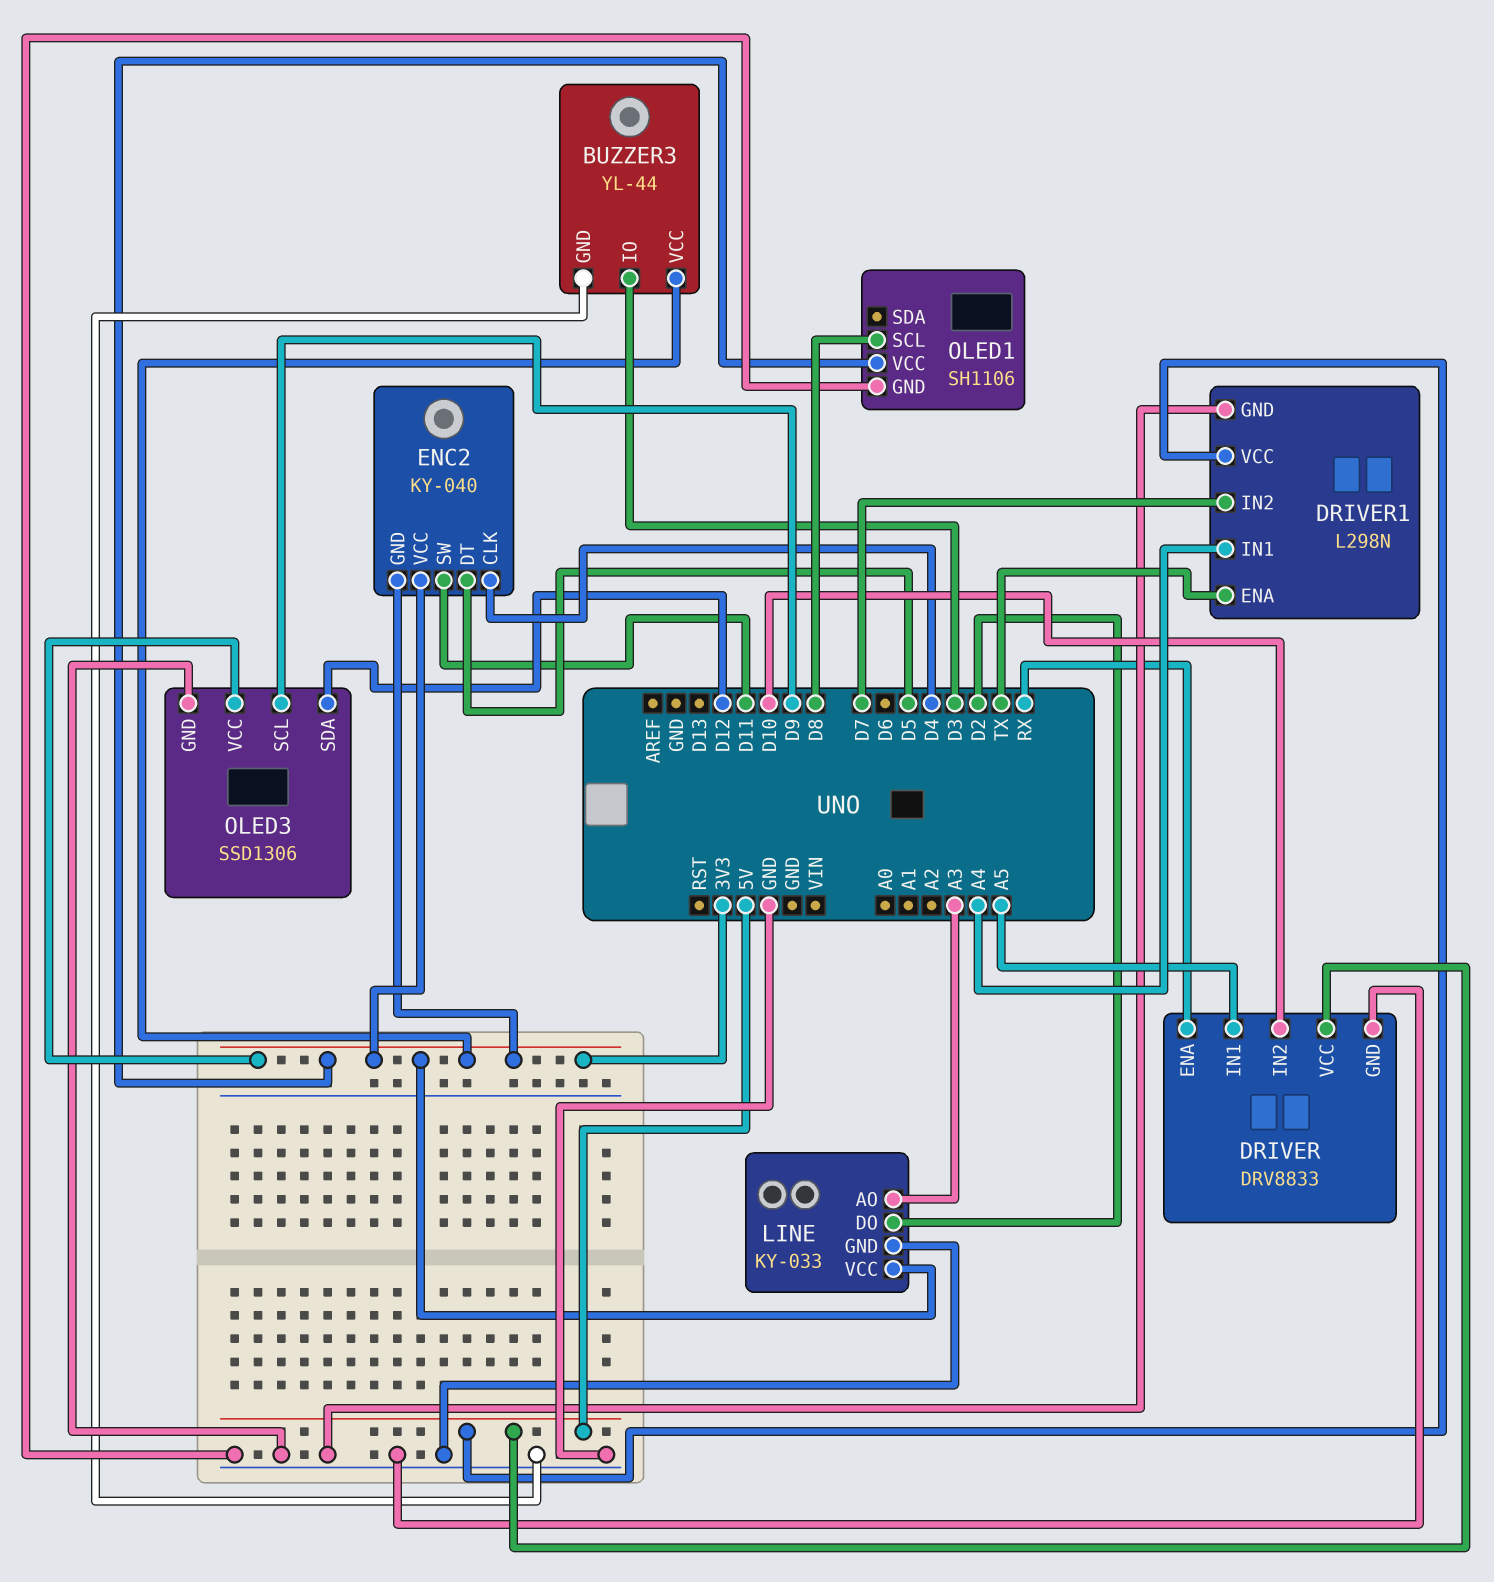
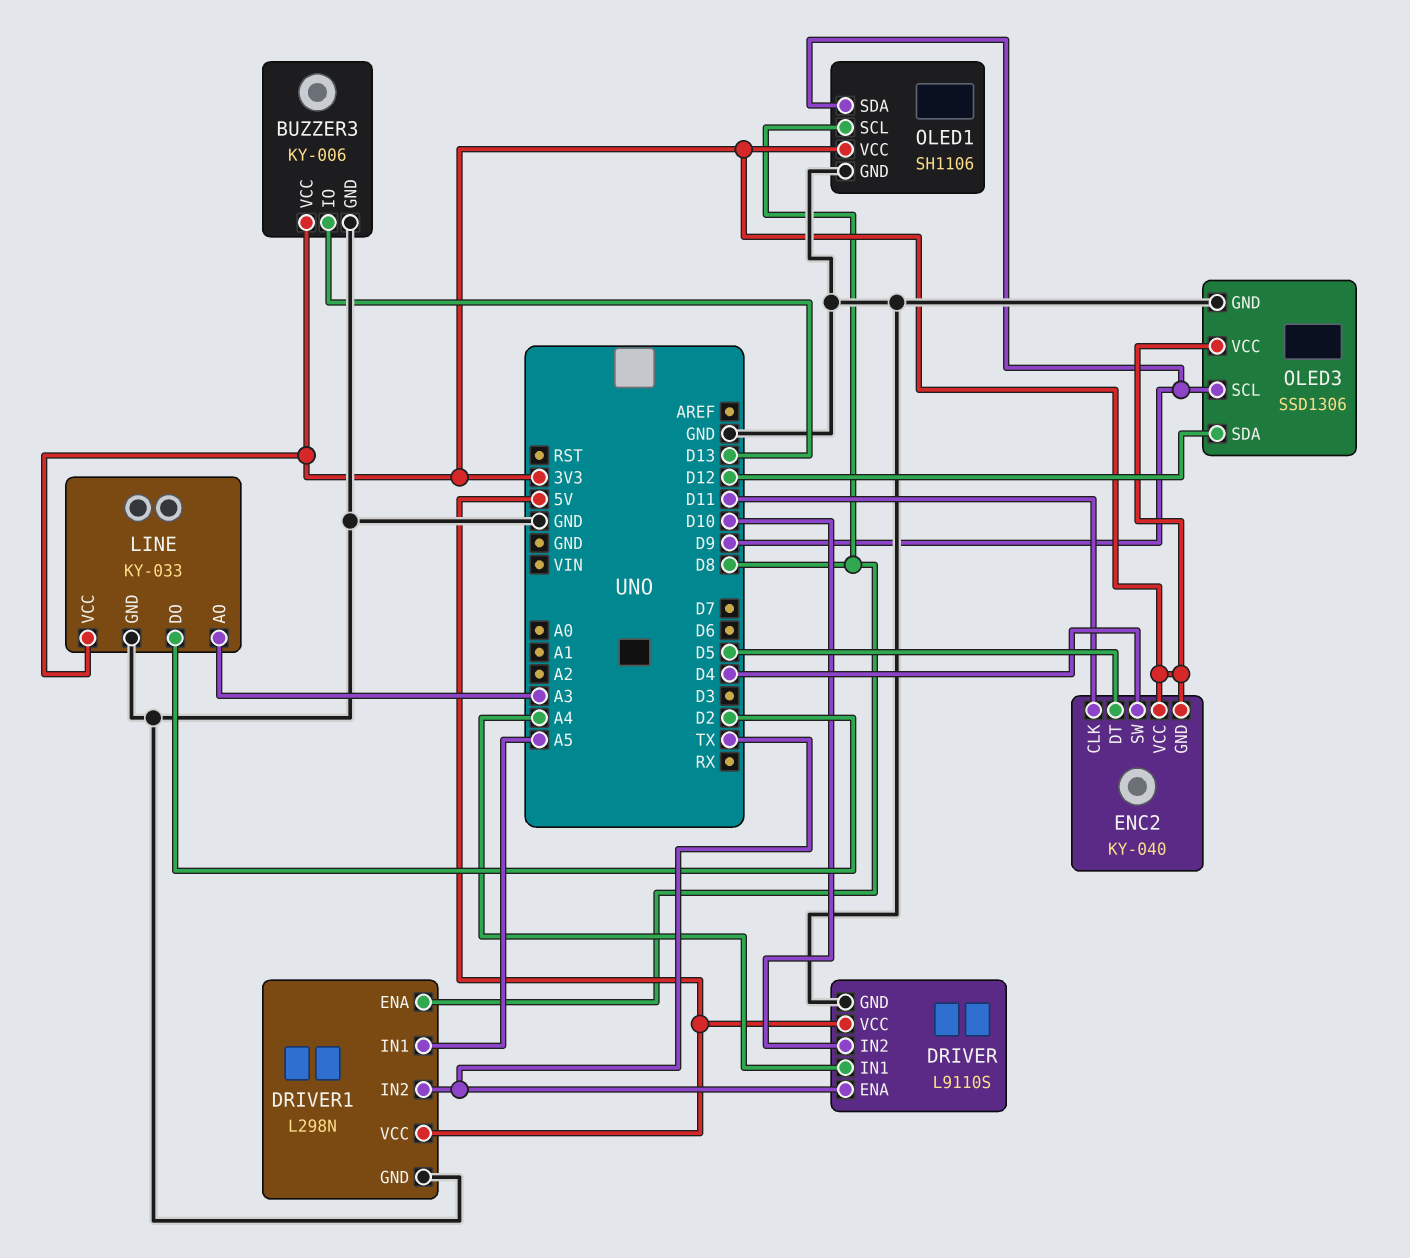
BUZZER3: YL-44 -> KY-006
BUZZER3 pin IO: D3 -> D13
DRIVER: DRV8833 -> L9110S
DRIVER pin ENA: RX -> TX
DRIVER pin IN1: A5 -> A4
DRIVER1 pin ENA: TX -> D8
DRIVER1 pin IN1: A4 -> A5
DRIVER1 pin IN2: D7 -> TX
ENC2 pin CLK: D4 -> D11
ENC2 pin SW: D11 -> D4
OLED1 pin SDA: none -> D9

